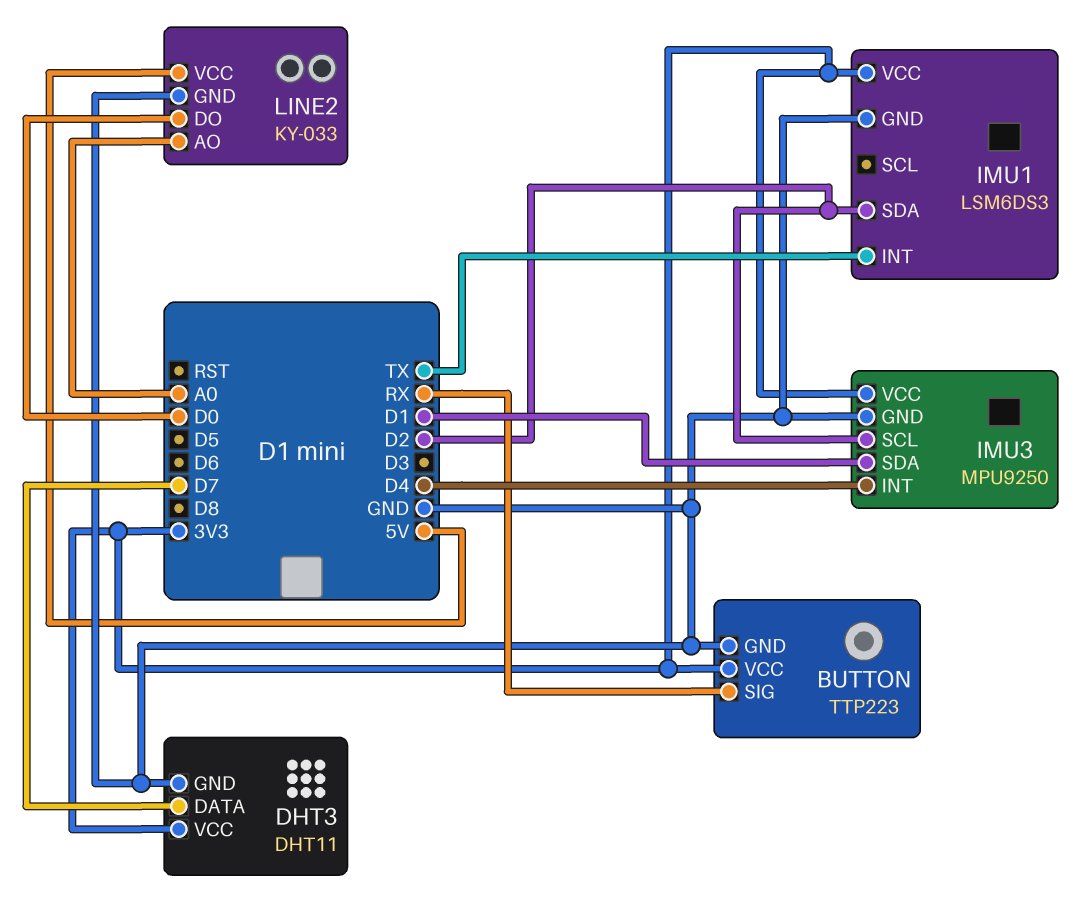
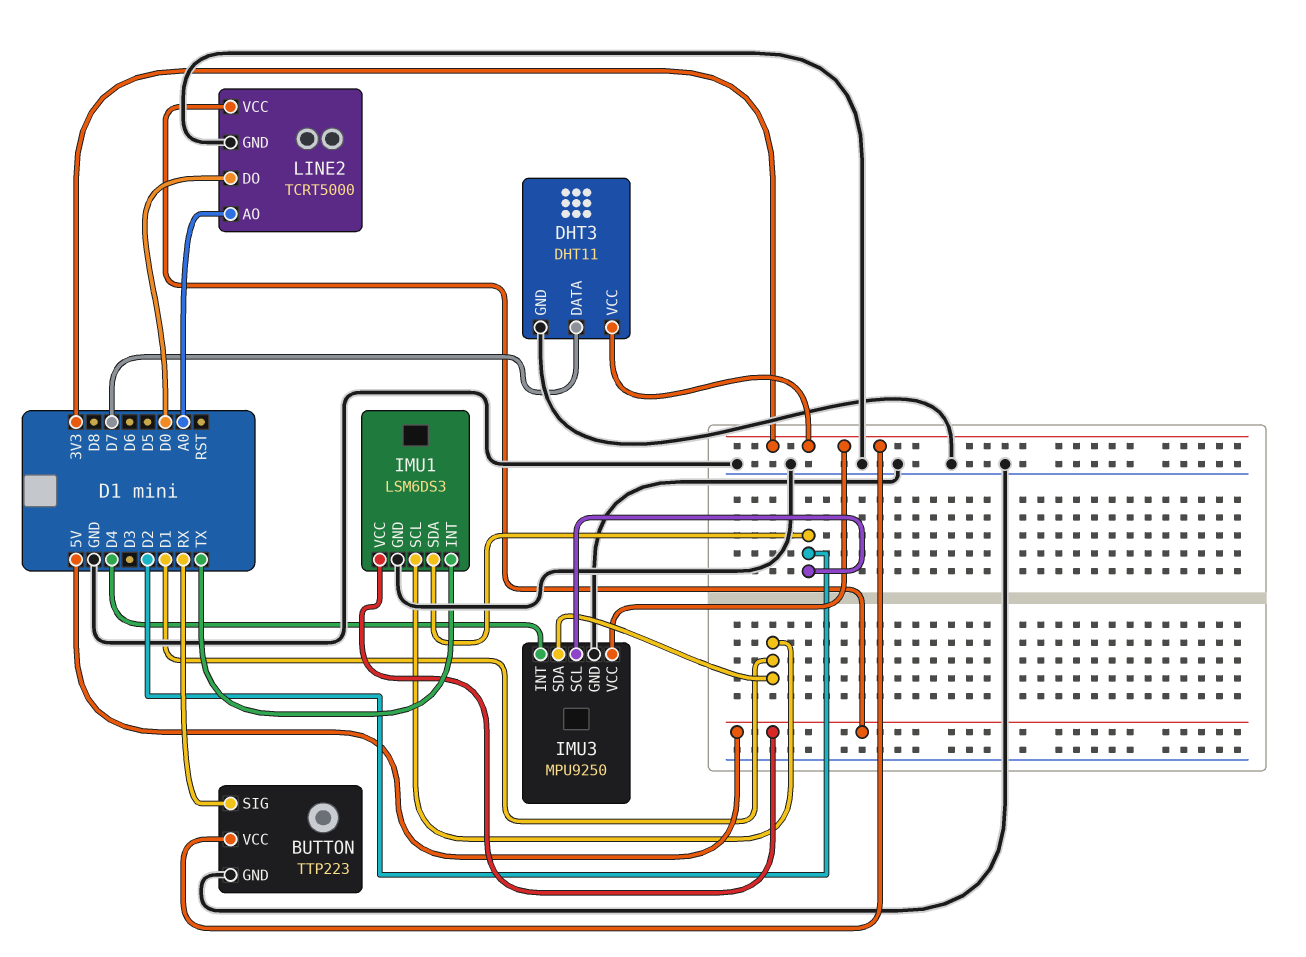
IMU1 pin SCL: none -> D1
IMU1 pin VCC: 3V3 -> 5V
LINE2: KY-033 -> TCRT5000

